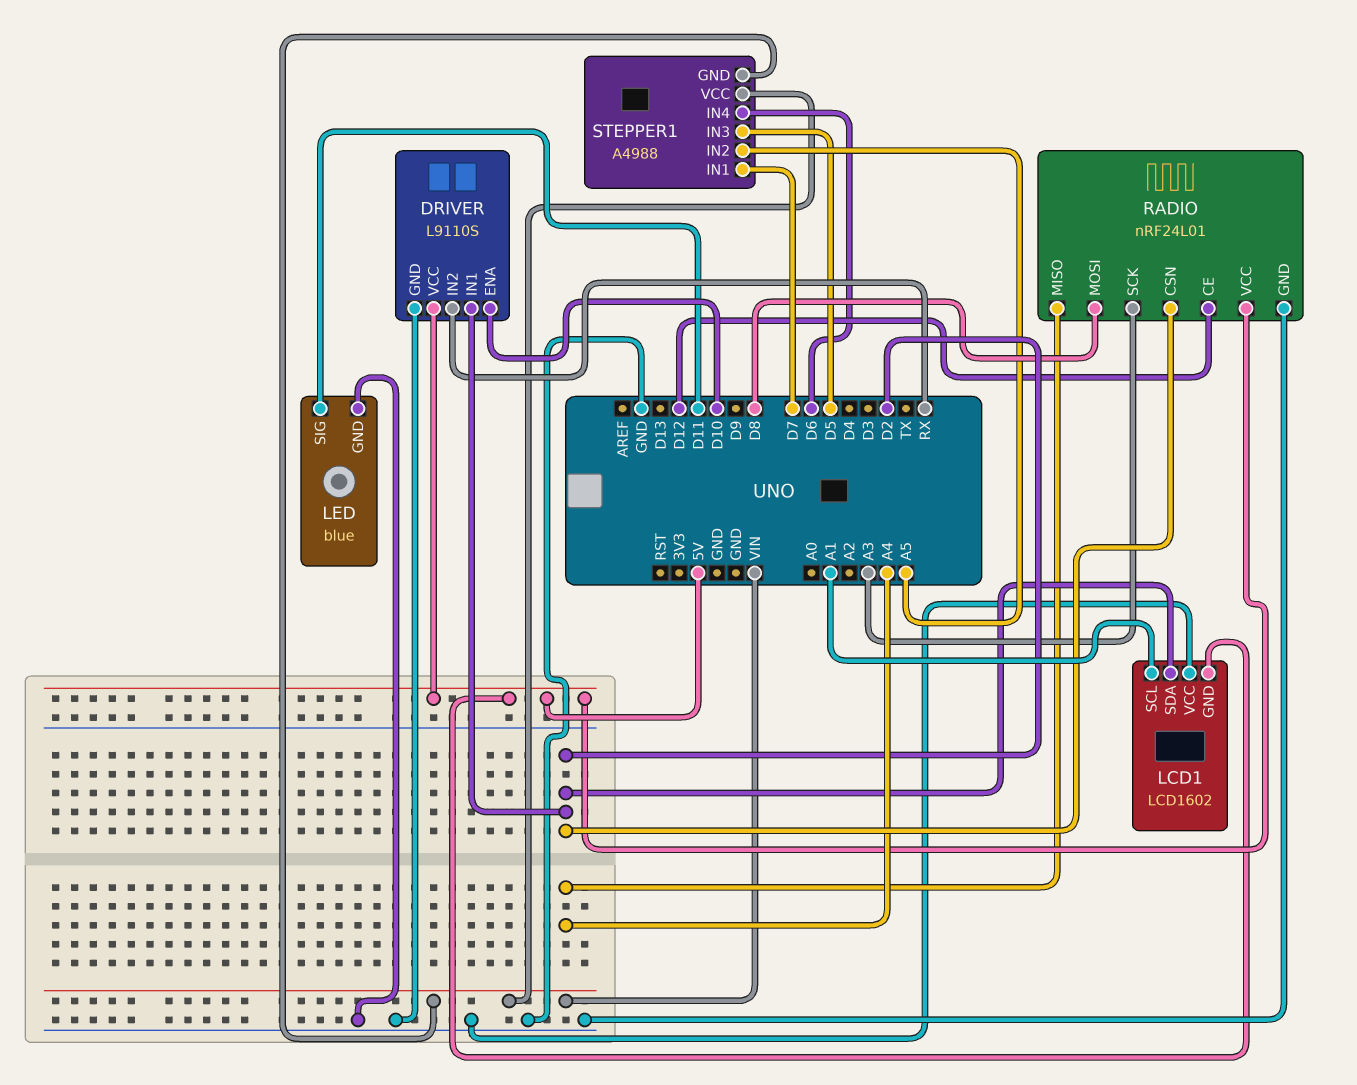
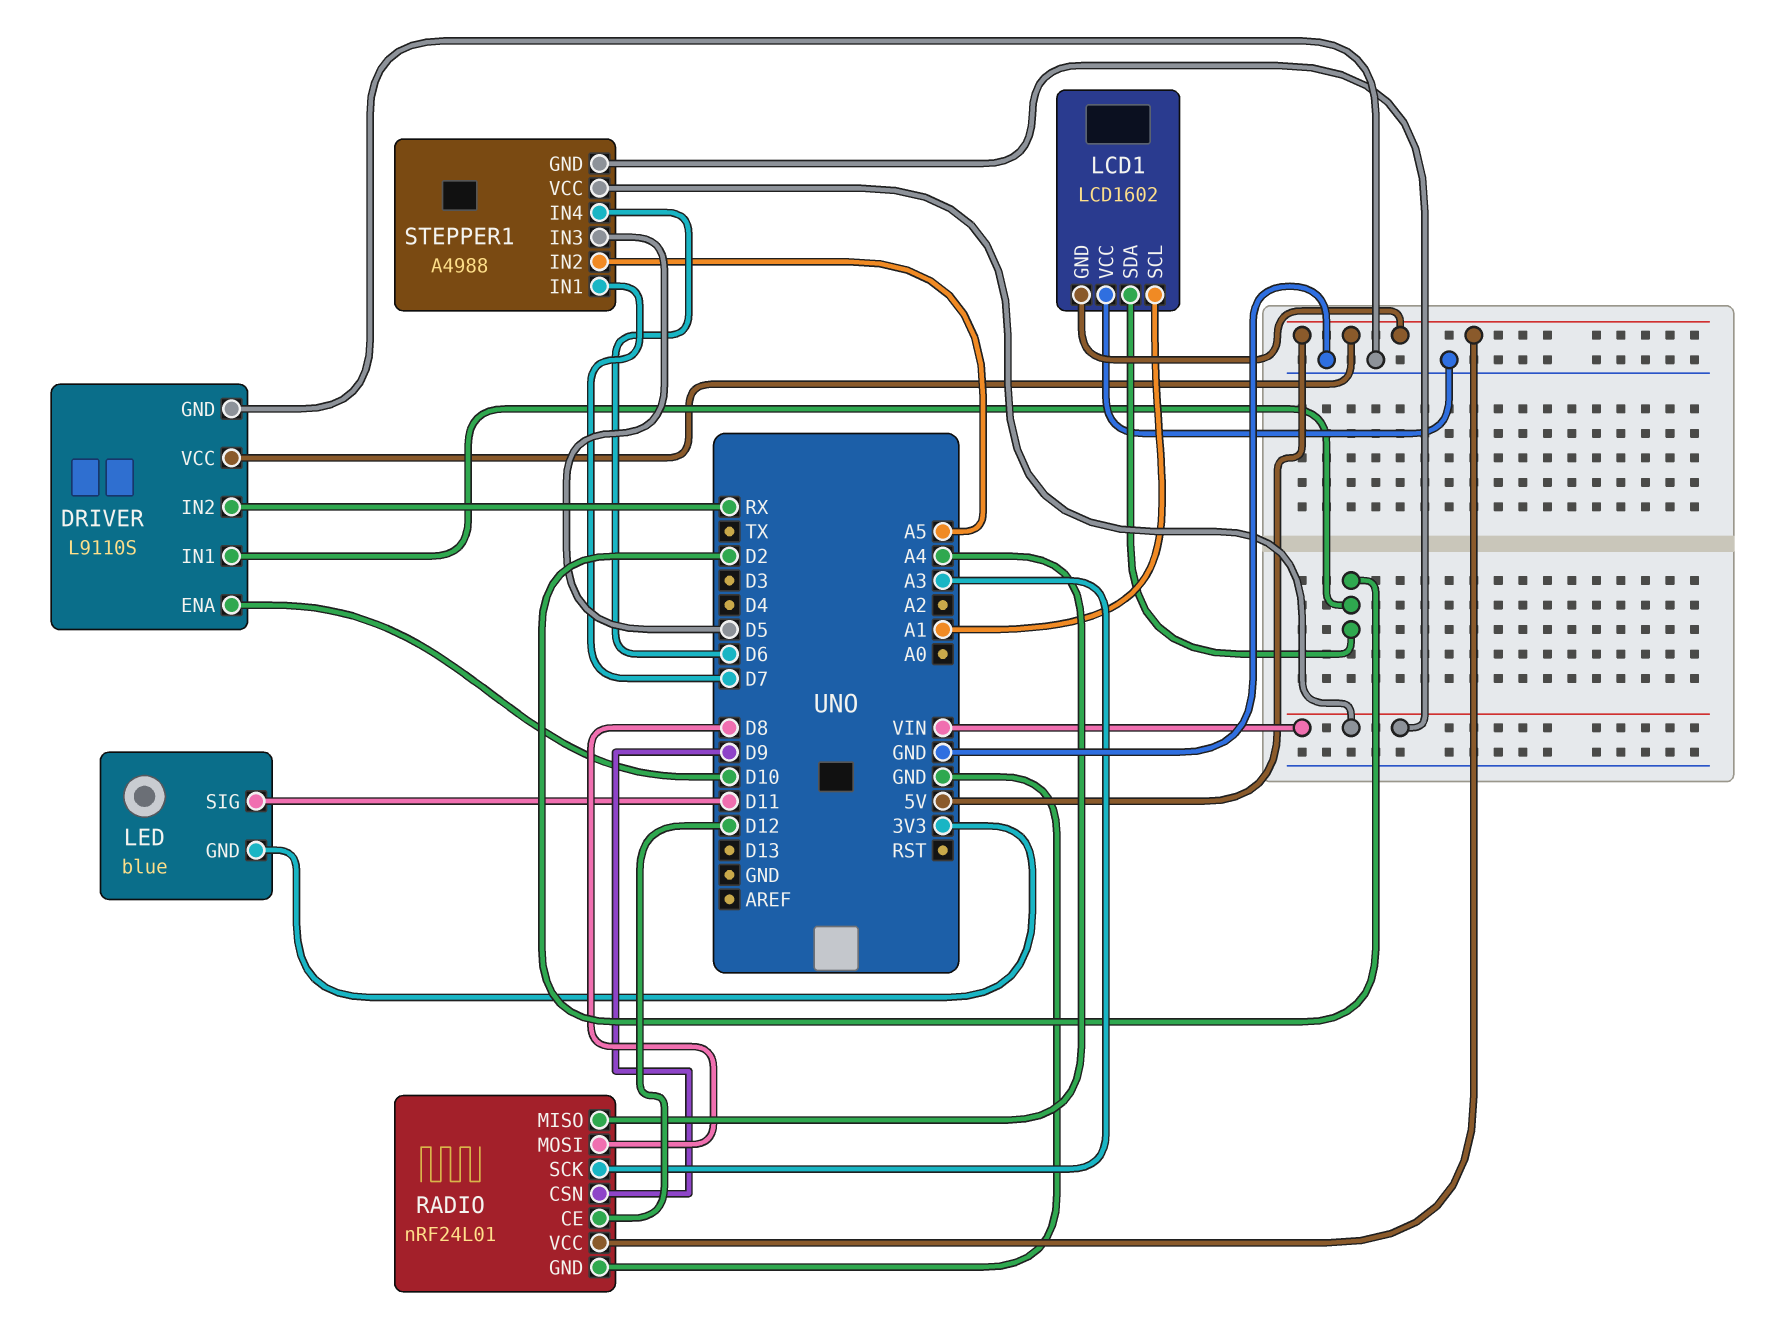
LED pin GND: GND -> 3V3
RADIO pin CSN: D2 -> D9

